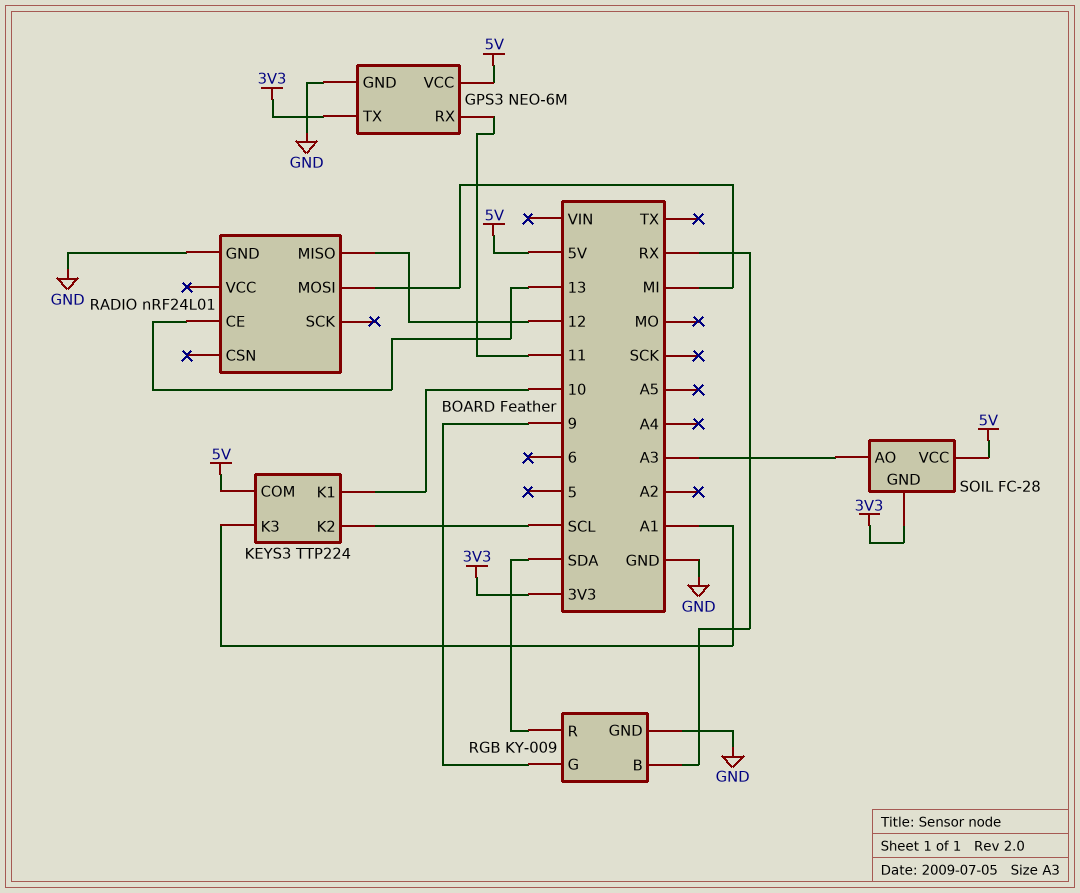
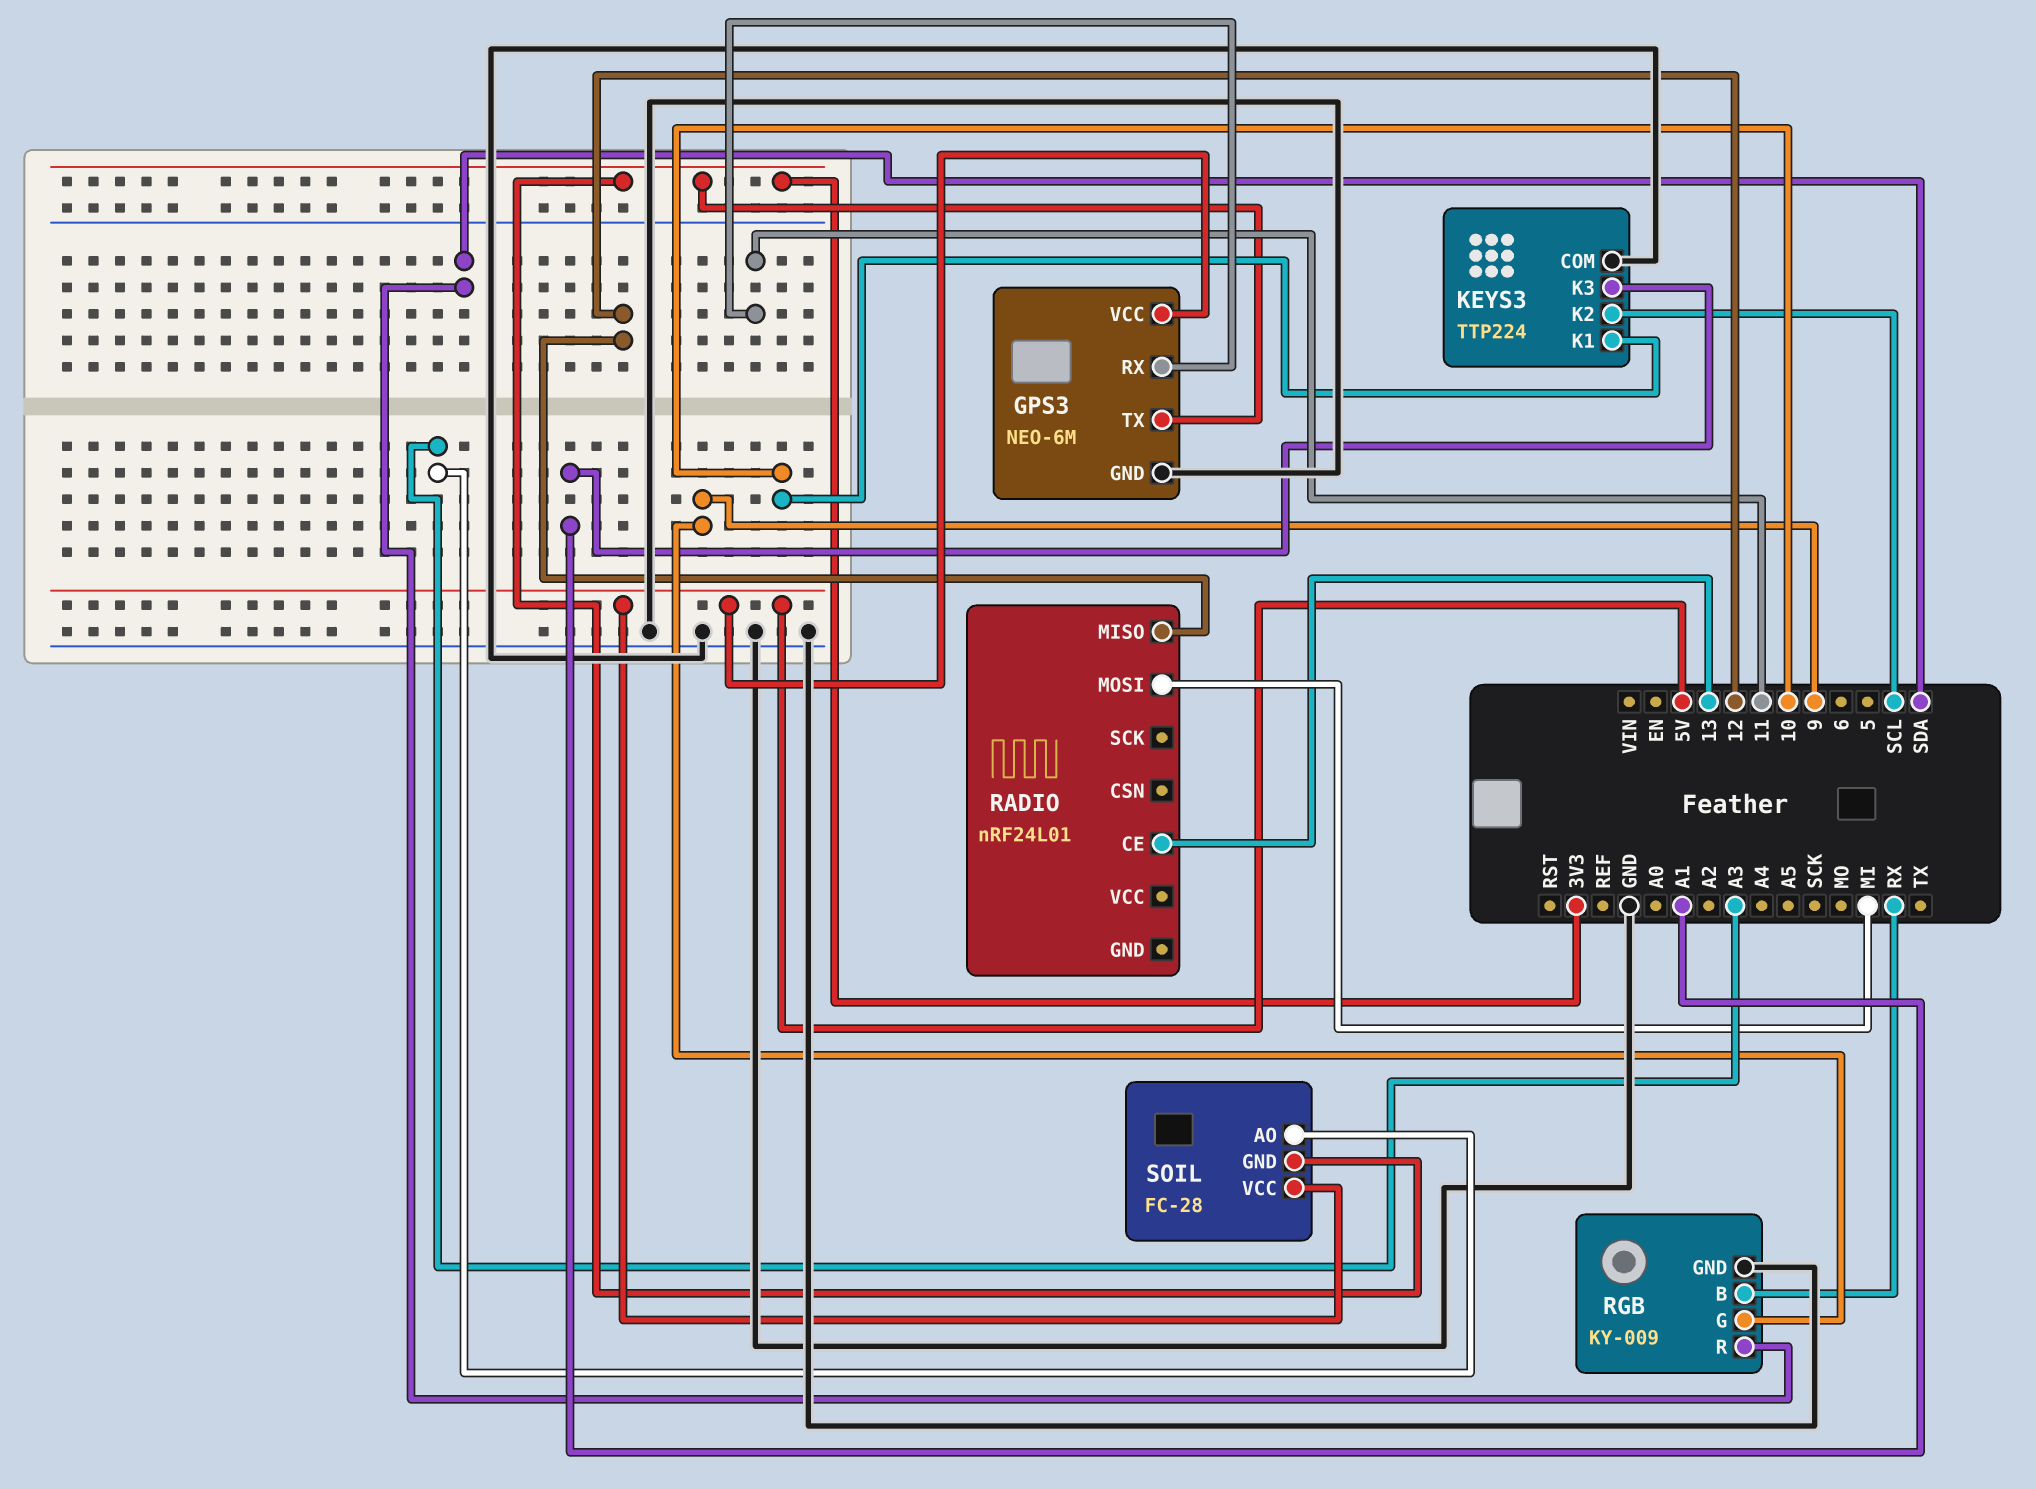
KEYS3 pin COM: 5V -> GND
RADIO pin GND: GND -> none

